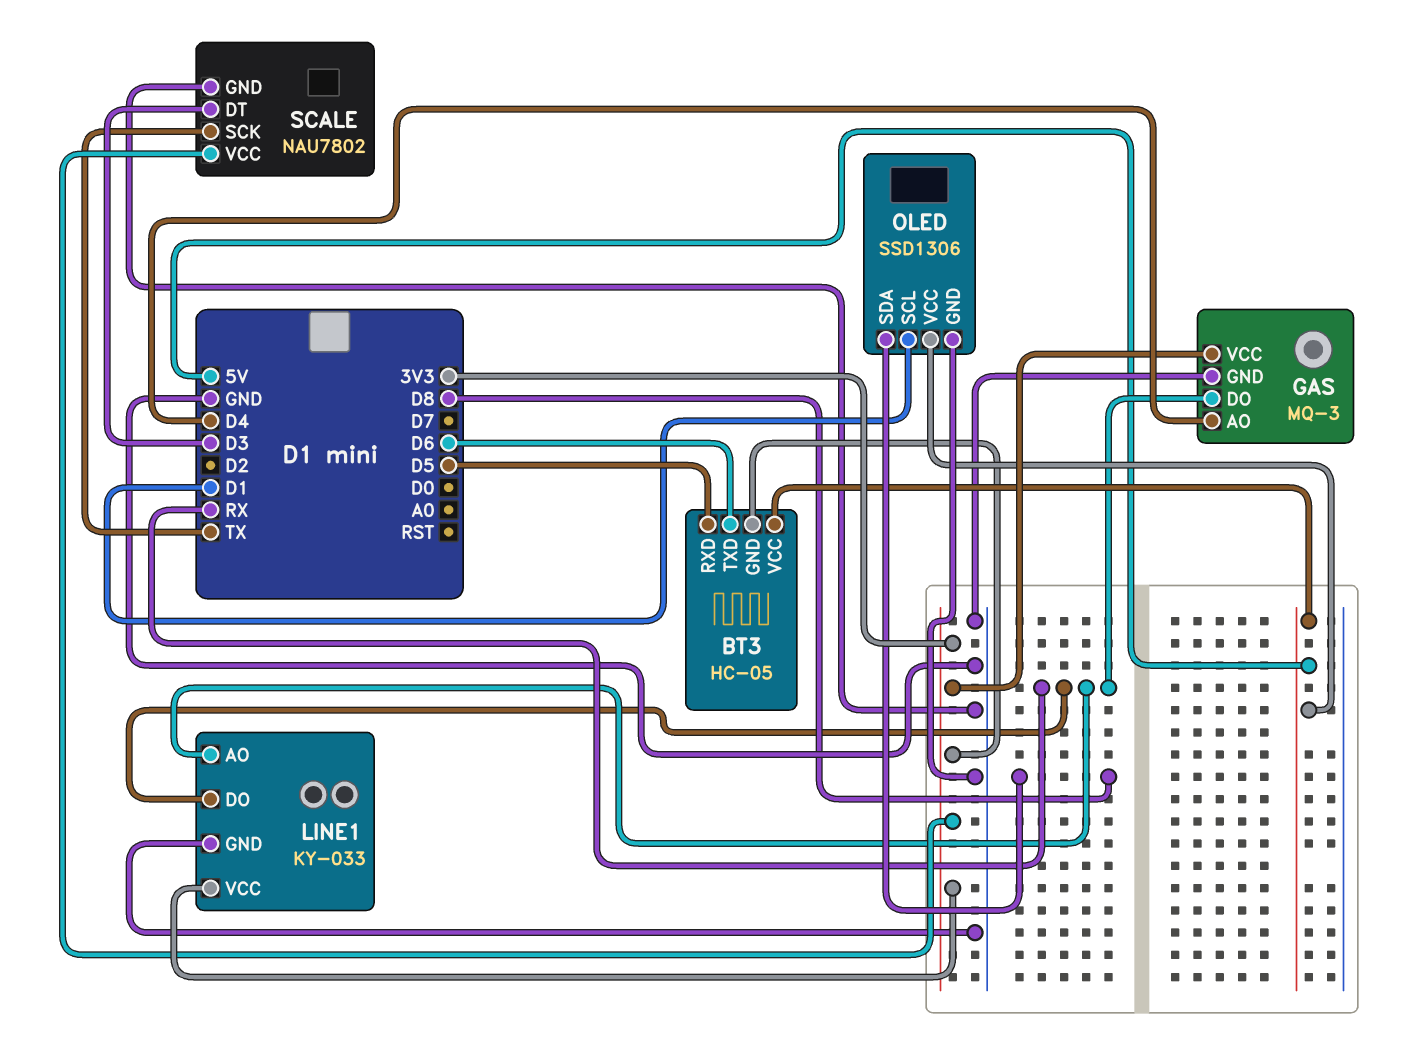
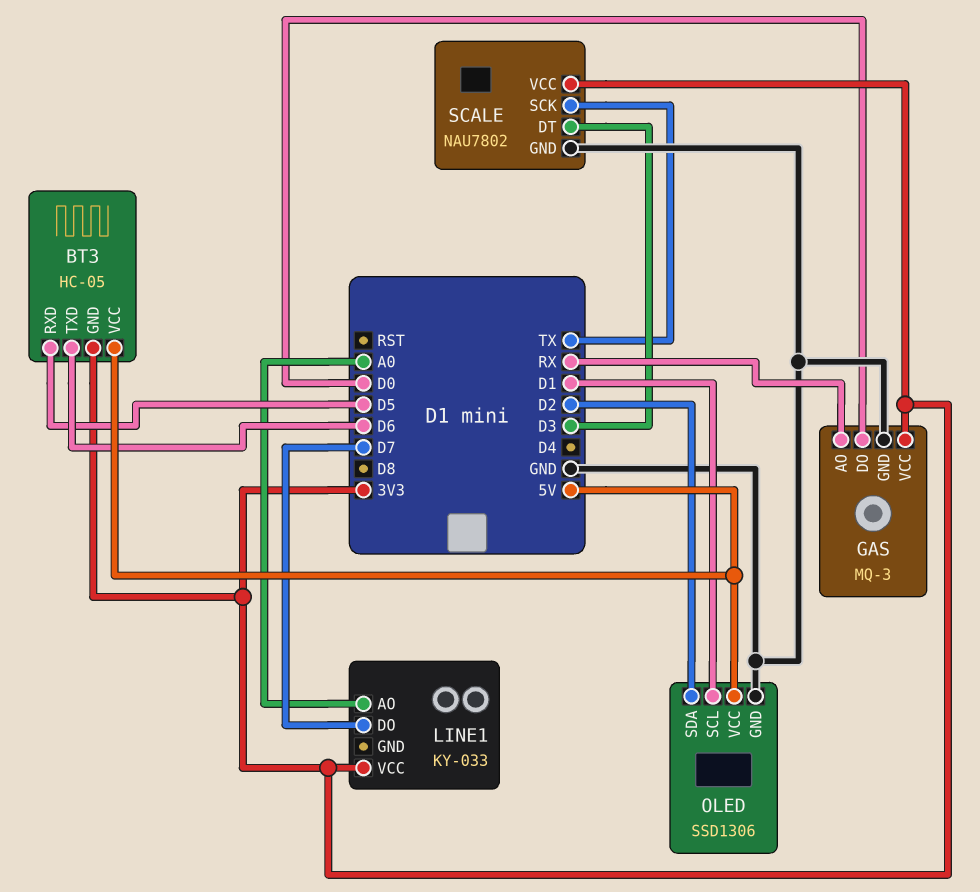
GAS pin AO: D4 -> RX
GAS pin DO: RX -> D0
LINE1 pin AO: RX -> A0
LINE1 pin DO: RX -> D7
LINE1 pin GND: GND -> none
OLED pin SDA: D8 -> D2

